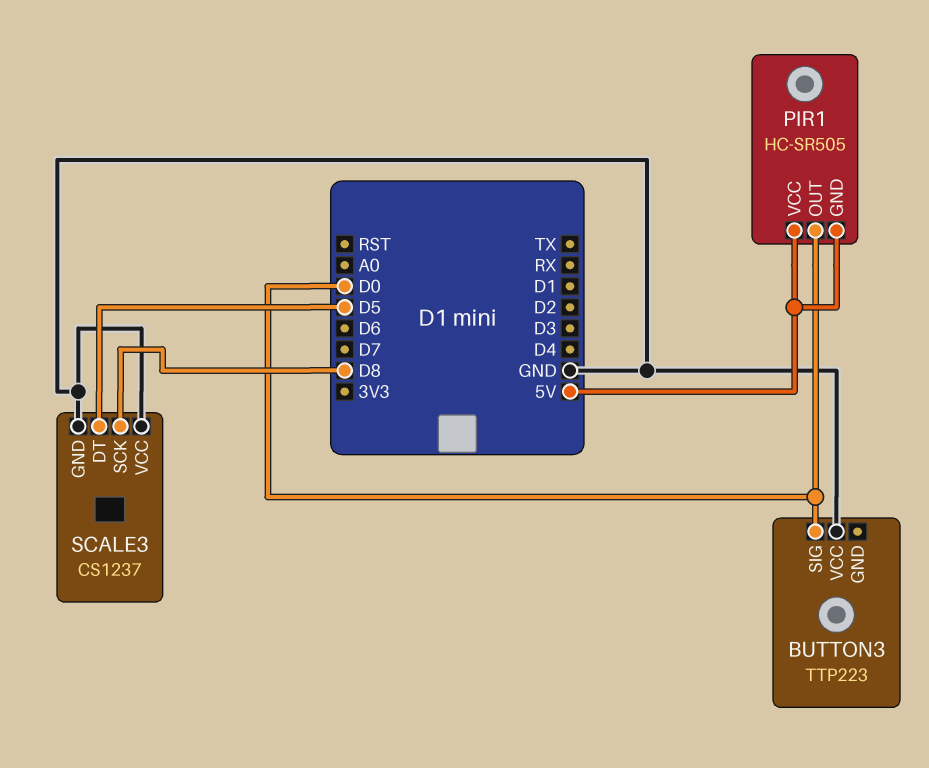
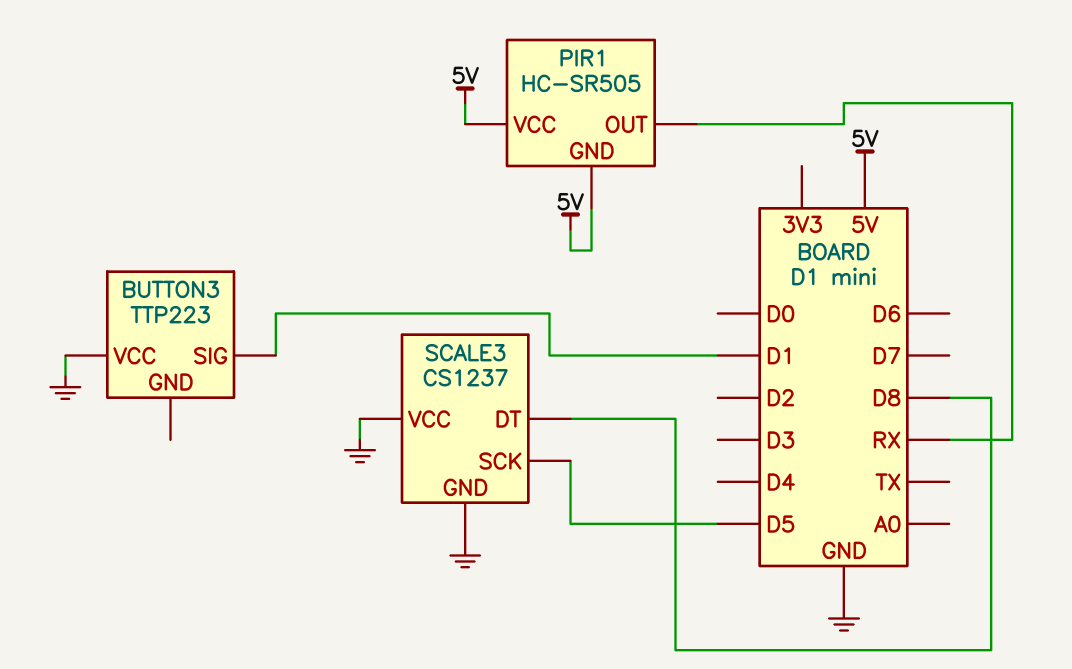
BUTTON3 pin SIG: D0 -> D1
PIR1 pin OUT: D0 -> RX
SCALE3 pin DT: D5 -> D8
SCALE3 pin SCK: D8 -> D5

